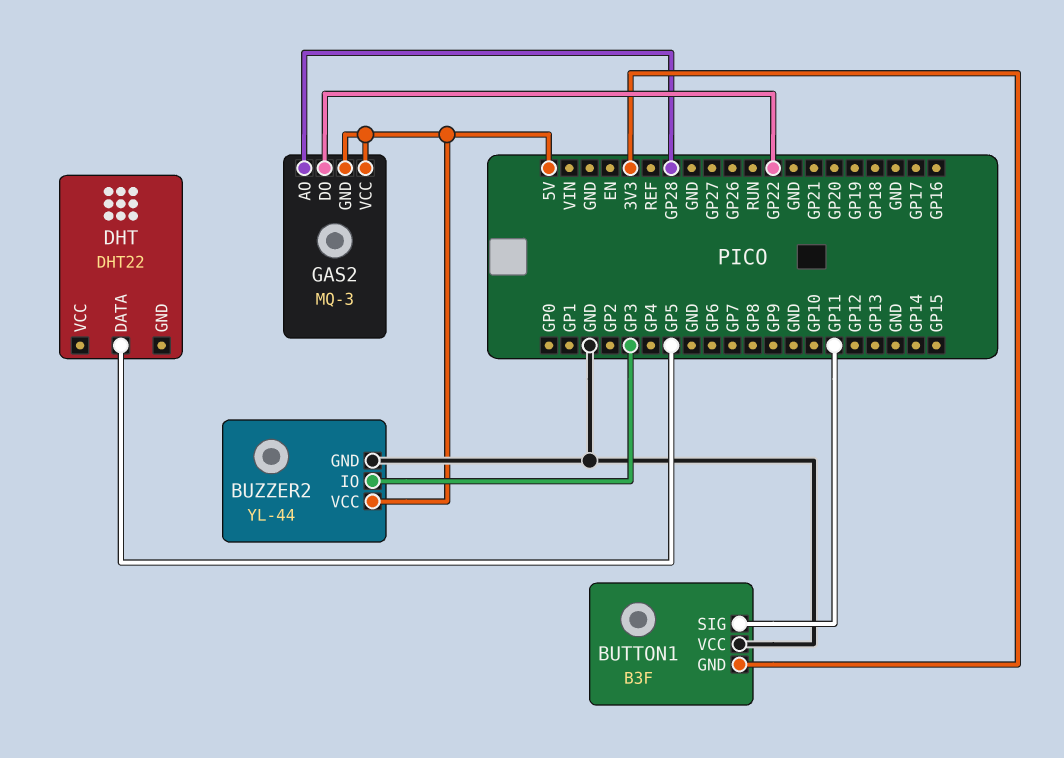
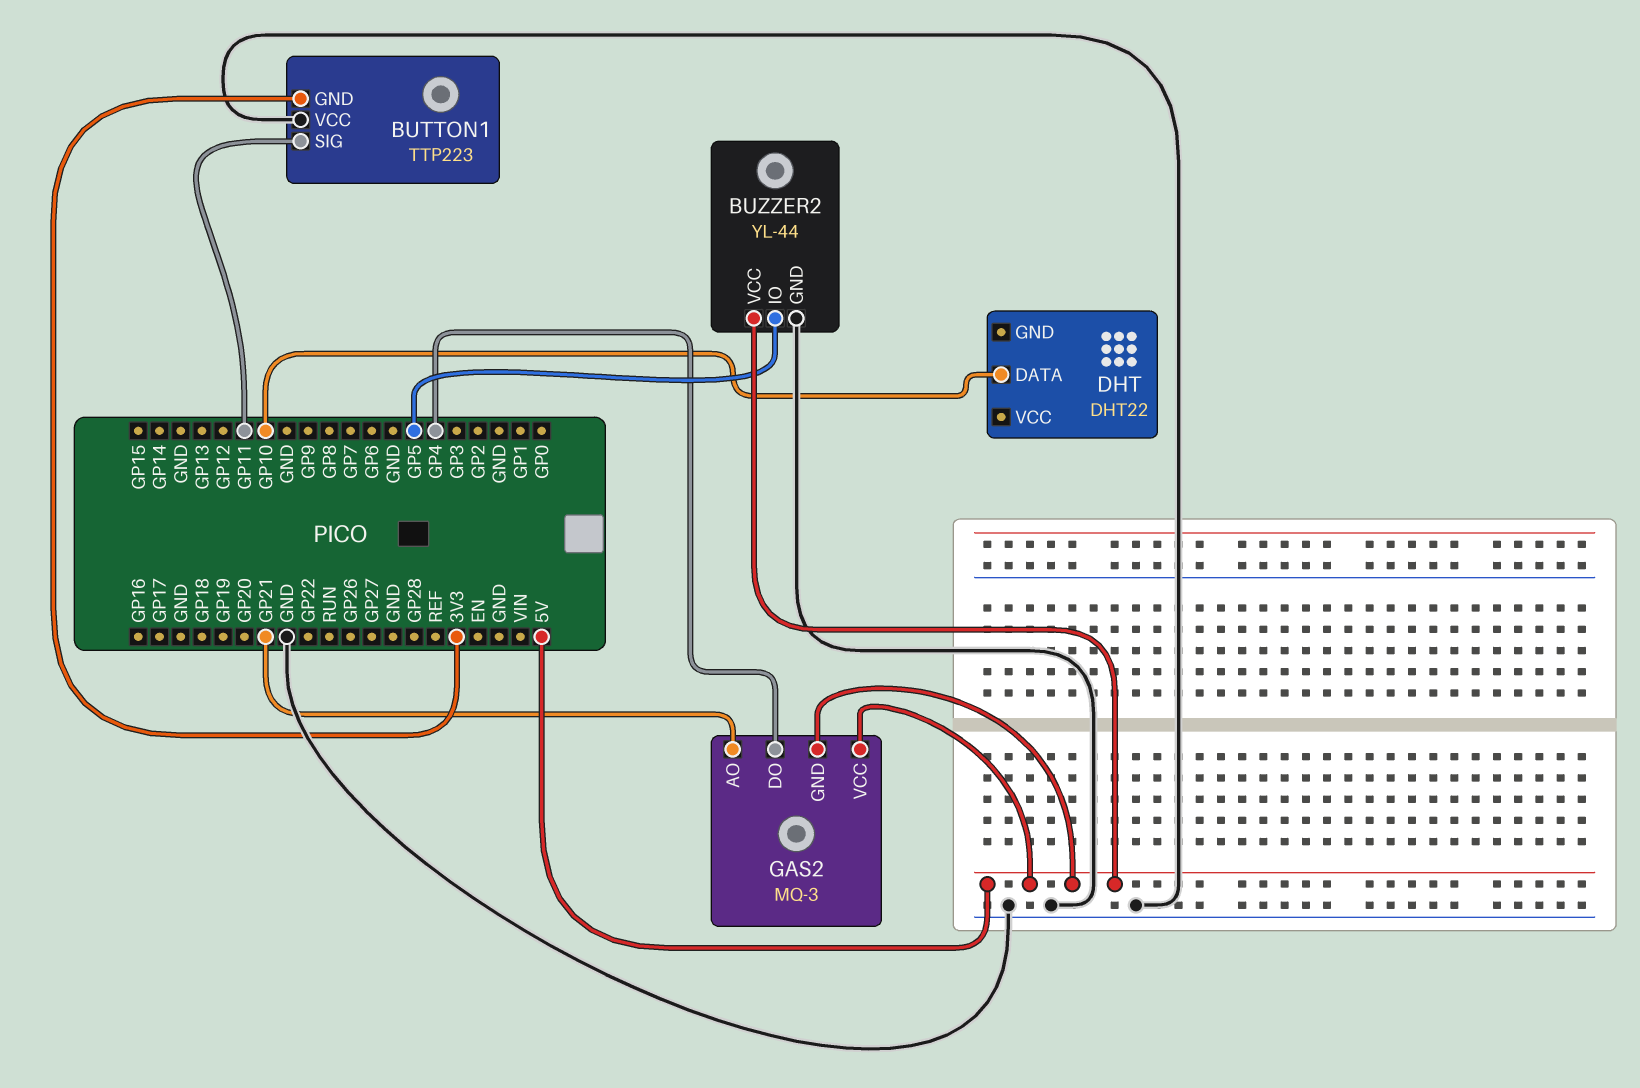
BUTTON1: B3F -> TTP223
BUZZER2 pin IO: GP3 -> GP5
DHT pin DATA: GP5 -> GP10
GAS2 pin AO: GP28 -> GP21
GAS2 pin DO: GP22 -> GP4

